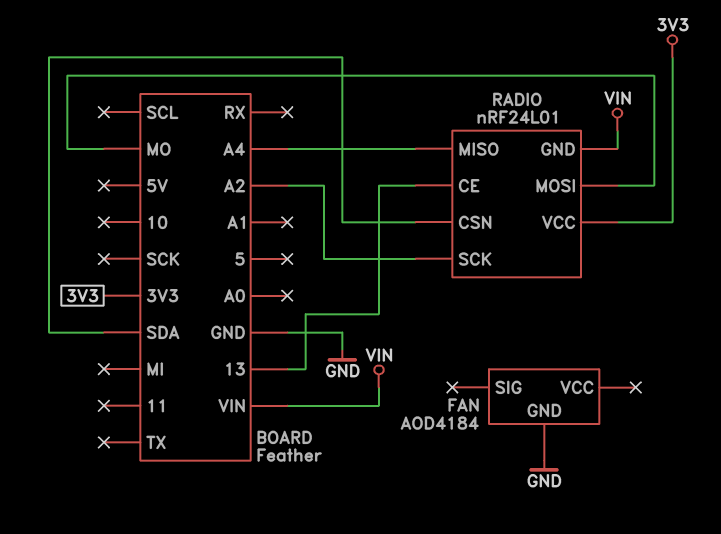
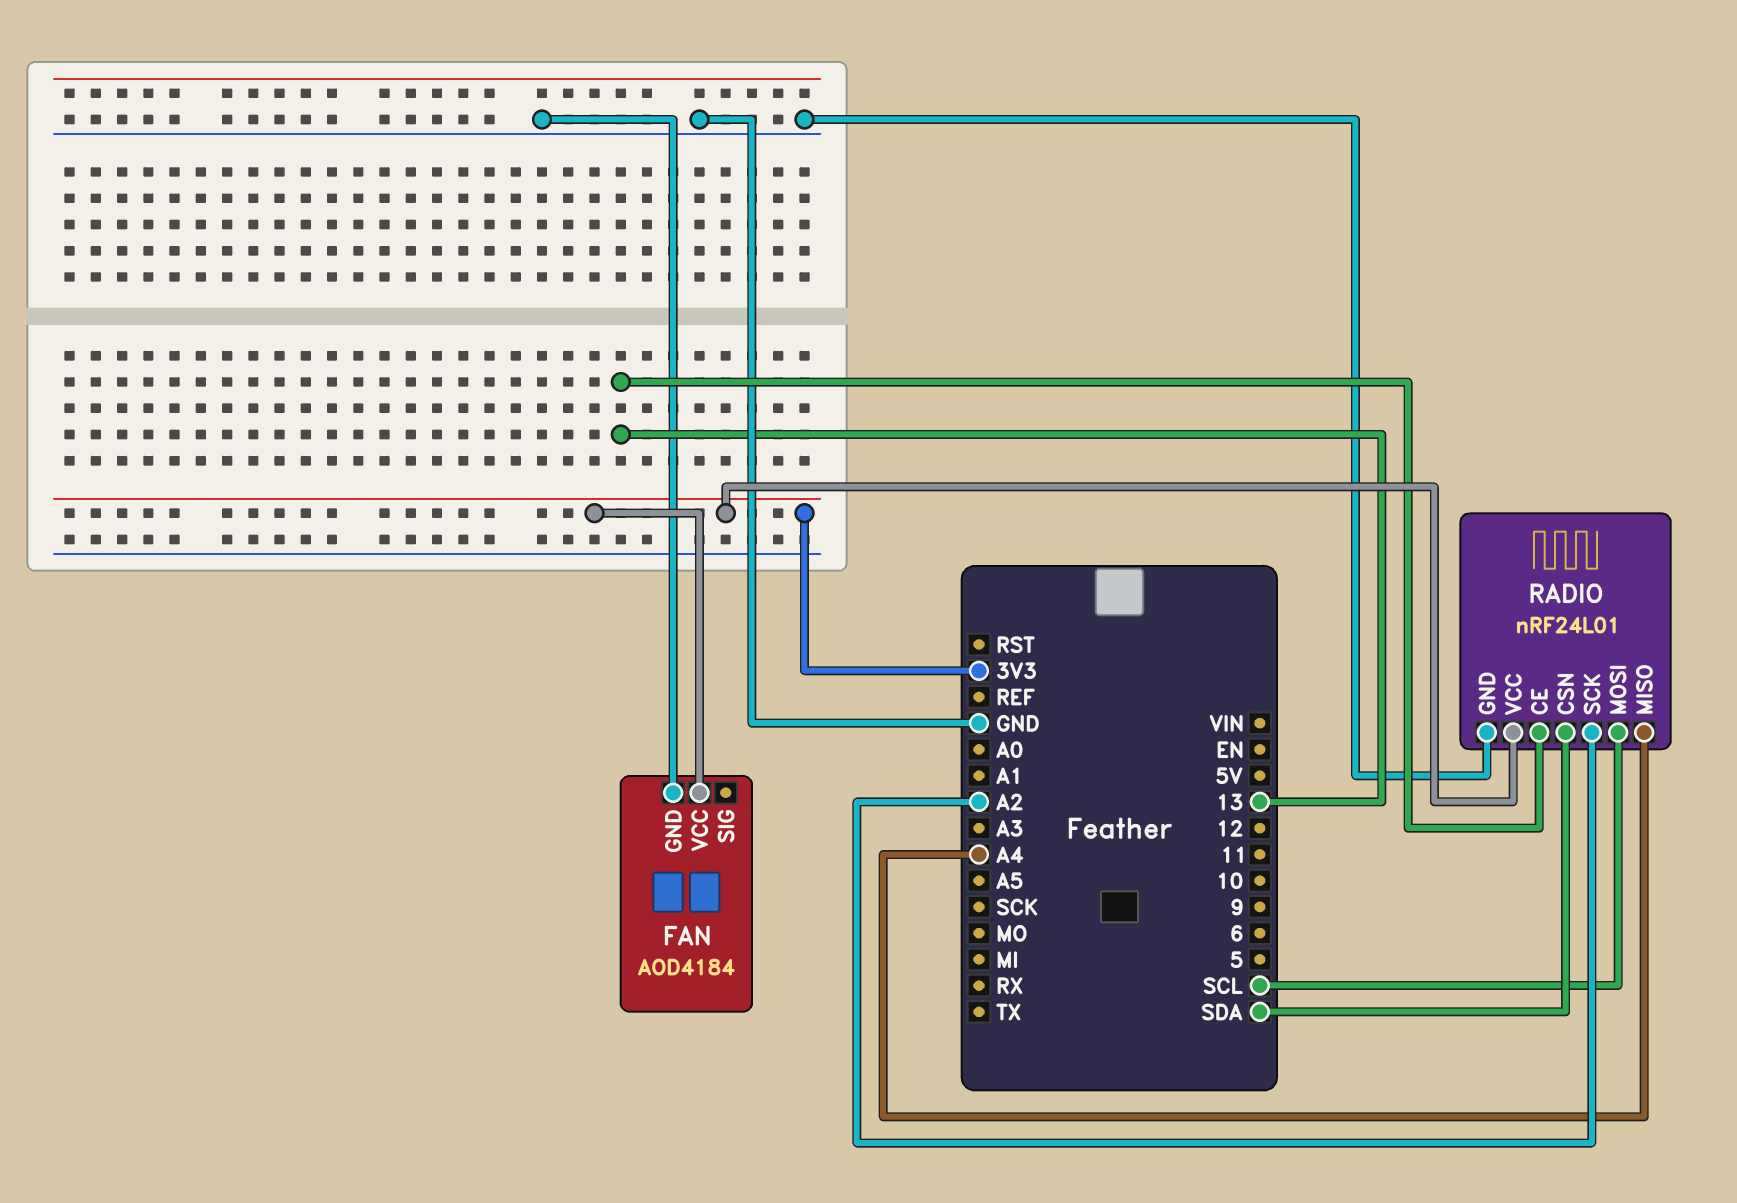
FAN pin VCC: none -> 3V3
RADIO pin GND: VIN -> GND
RADIO pin MOSI: MO -> SCL

